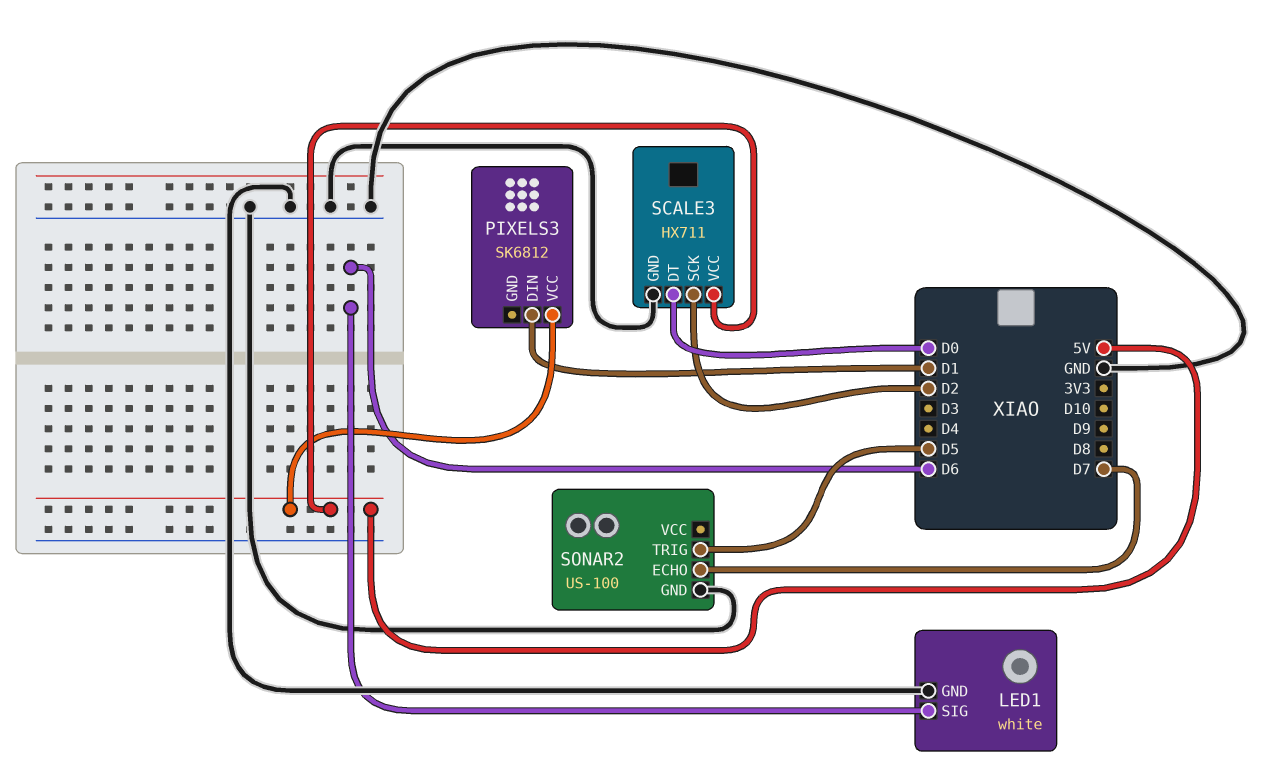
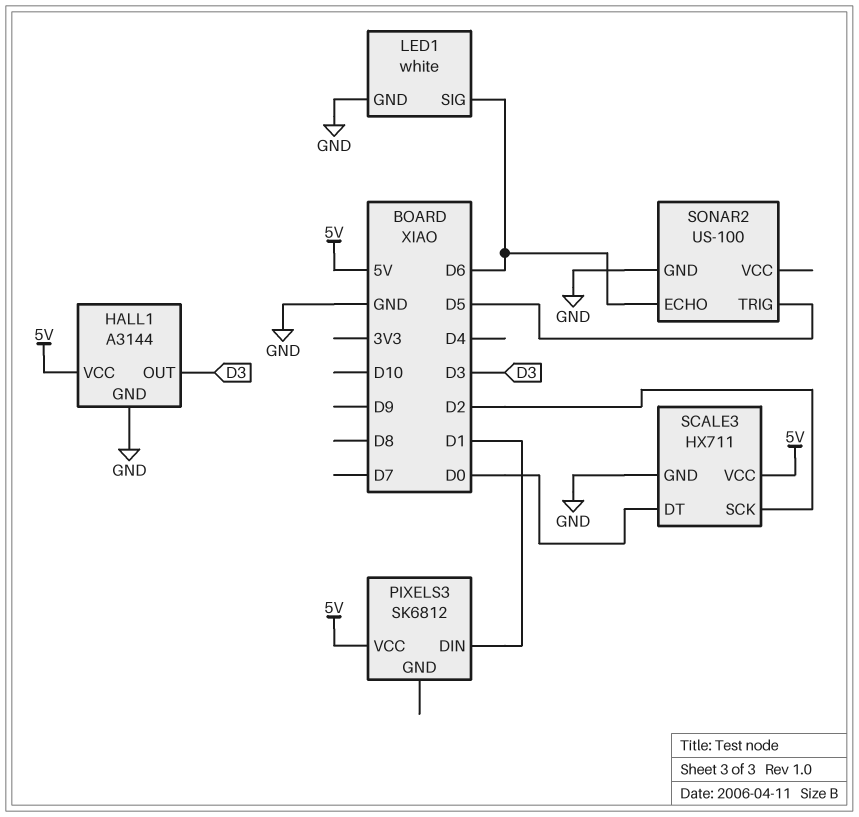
HALL1: none -> A3144
HALL1 pin GND: none -> GND
HALL1 pin OUT: none -> D3
HALL1 pin VCC: none -> 5V
SONAR2 pin ECHO: D7 -> D6

